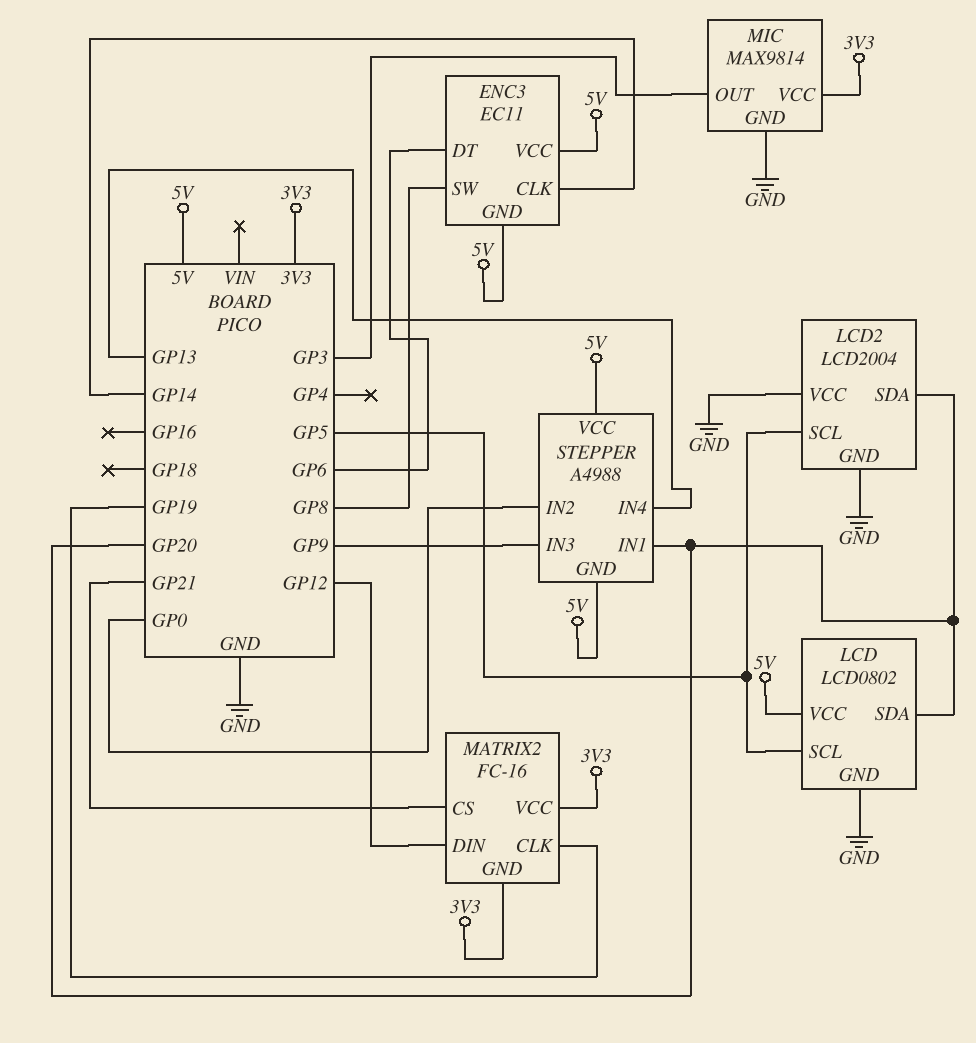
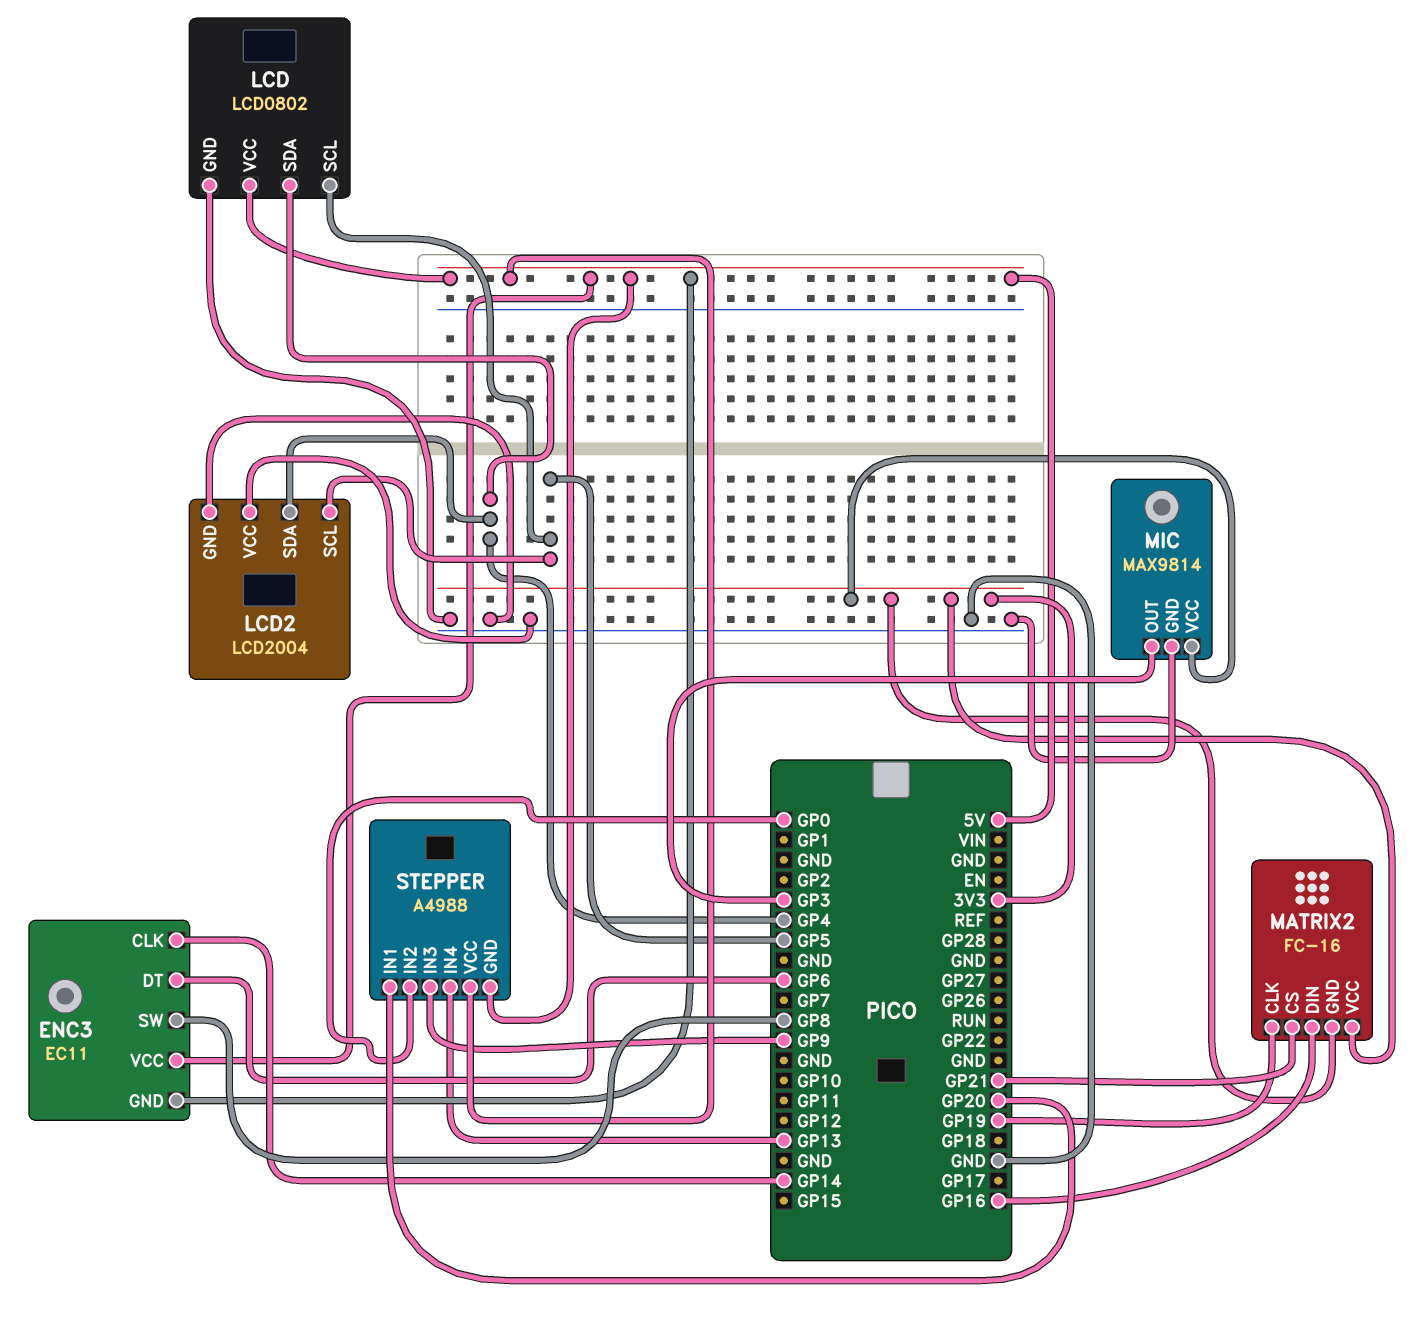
LCD pin SDA: GP20 -> GP4
LCD2 pin SDA: GP20 -> GP4
MATRIX2 pin DIN: GP12 -> GP16

